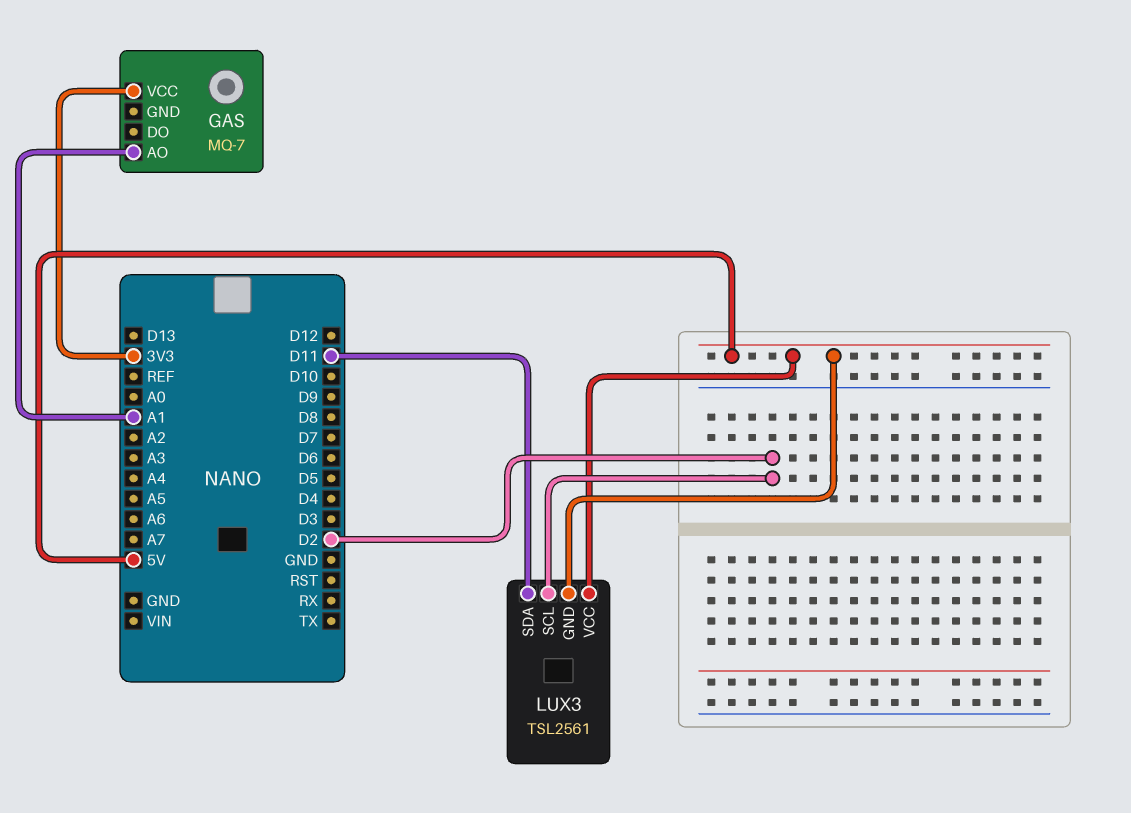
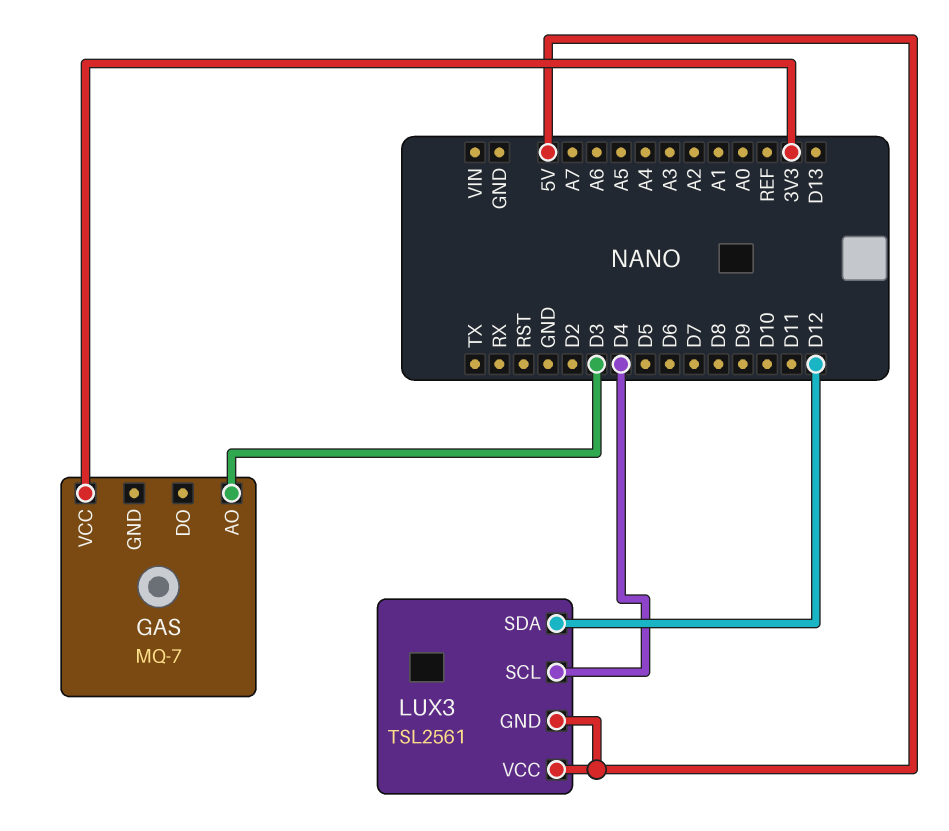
GAS pin AO: A1 -> D3
LUX3 pin SCL: D2 -> D4
LUX3 pin SDA: D11 -> D12

